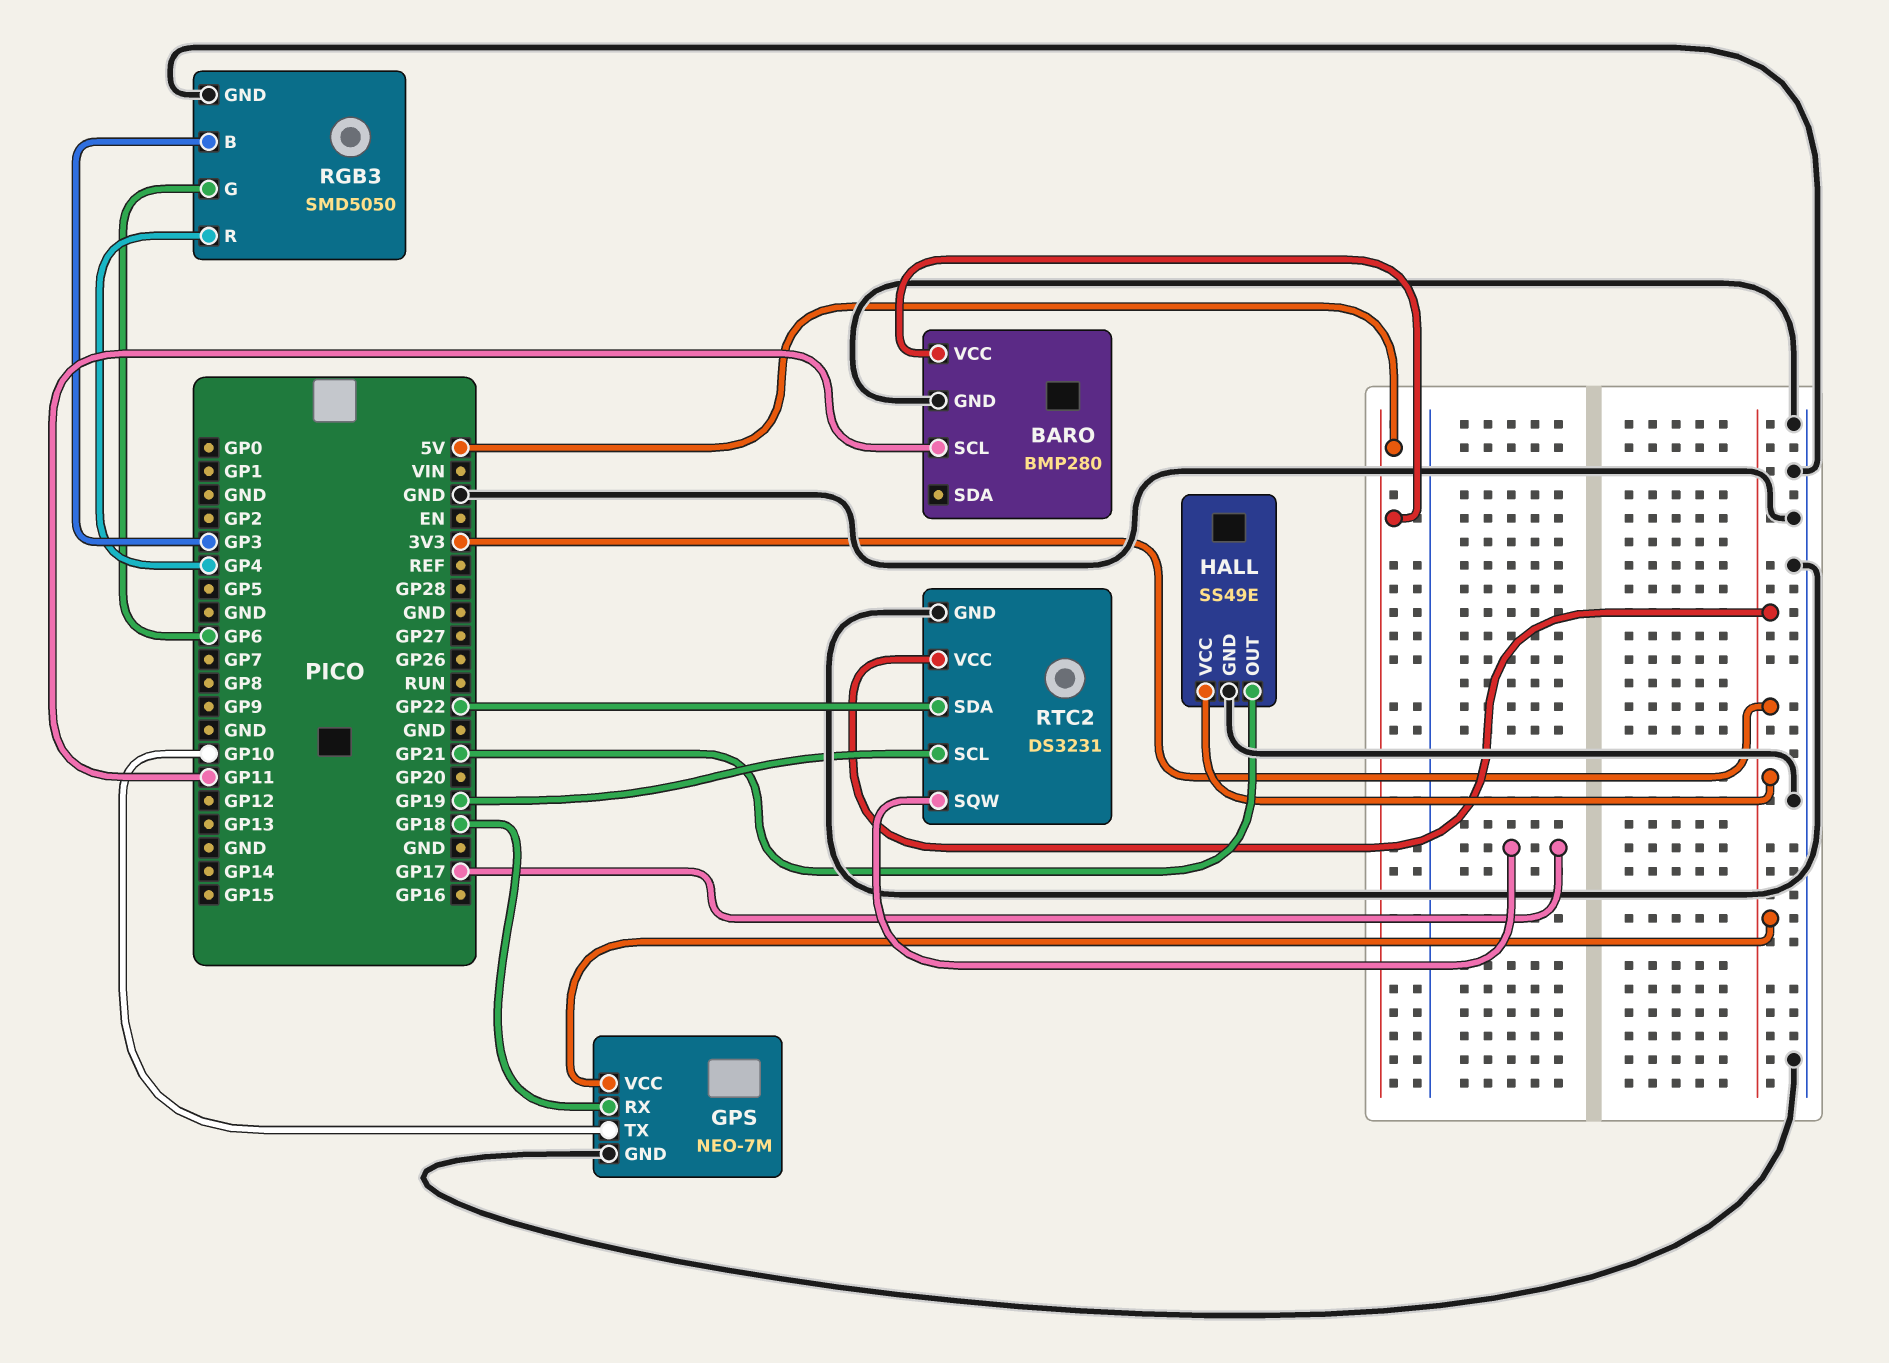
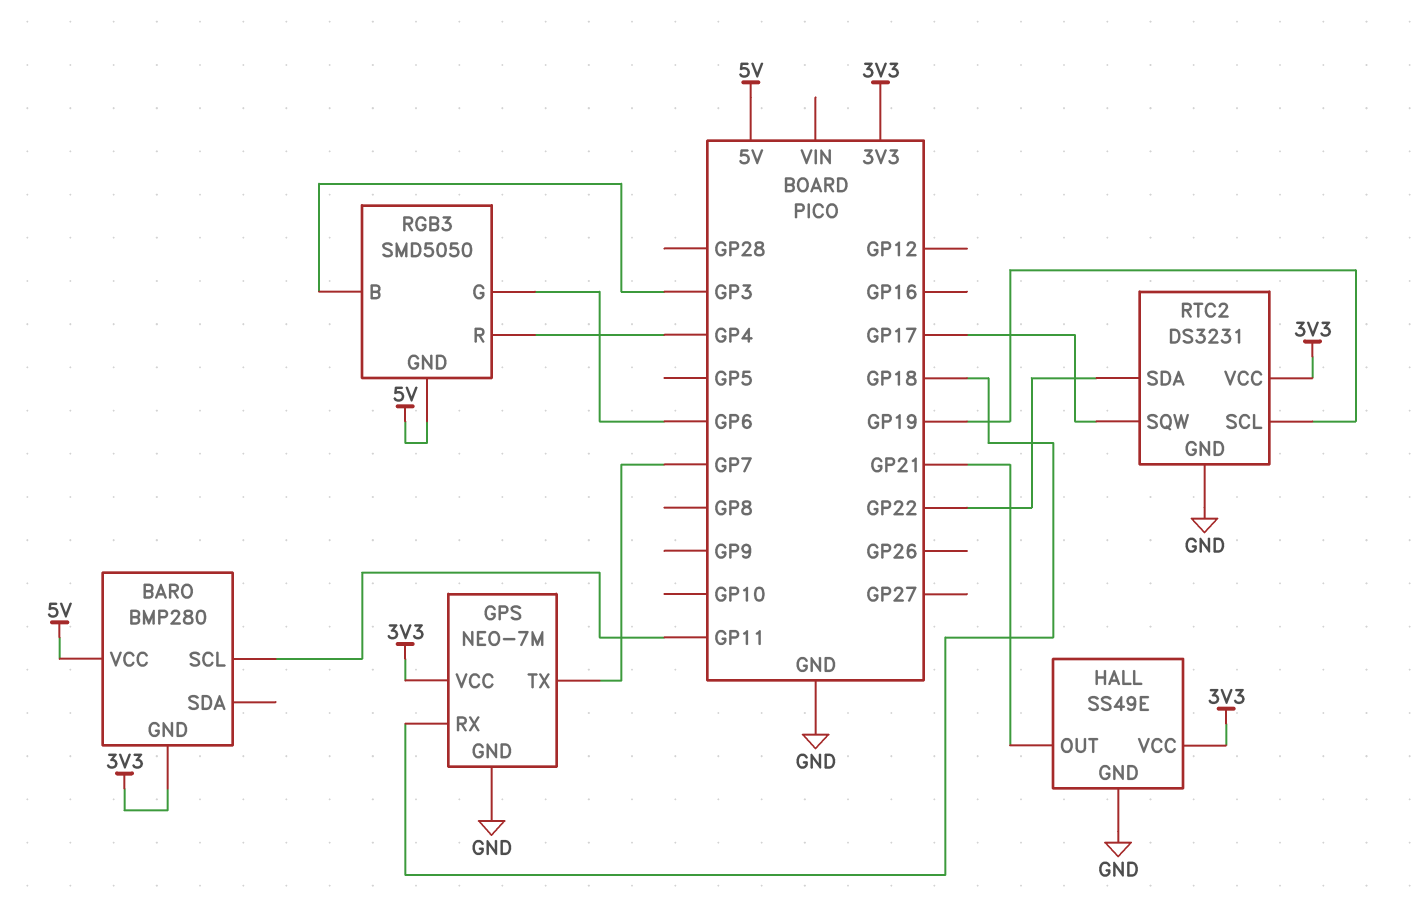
BARO pin GND: GND -> 3V3
GPS pin TX: GP10 -> GP7
RGB3 pin GND: GND -> 5V

